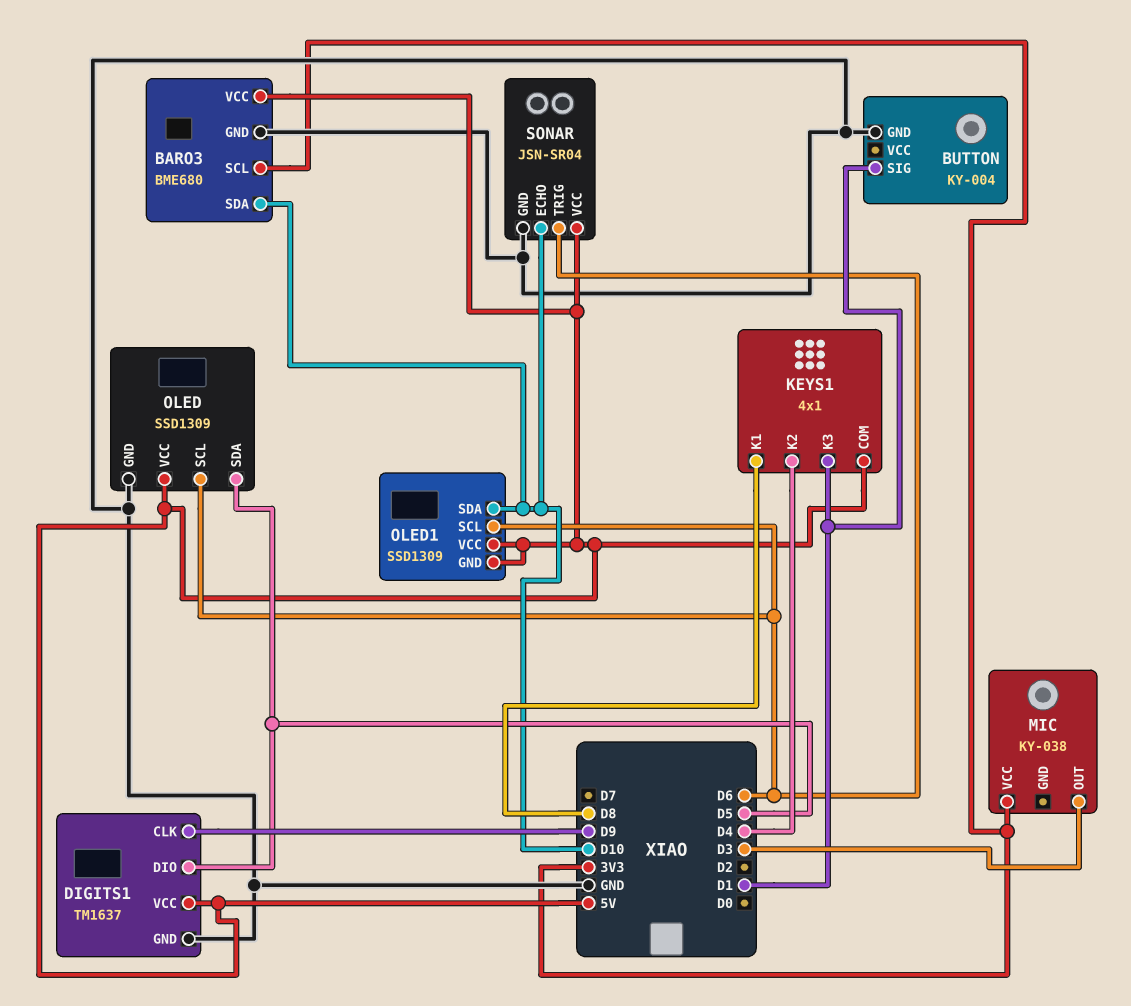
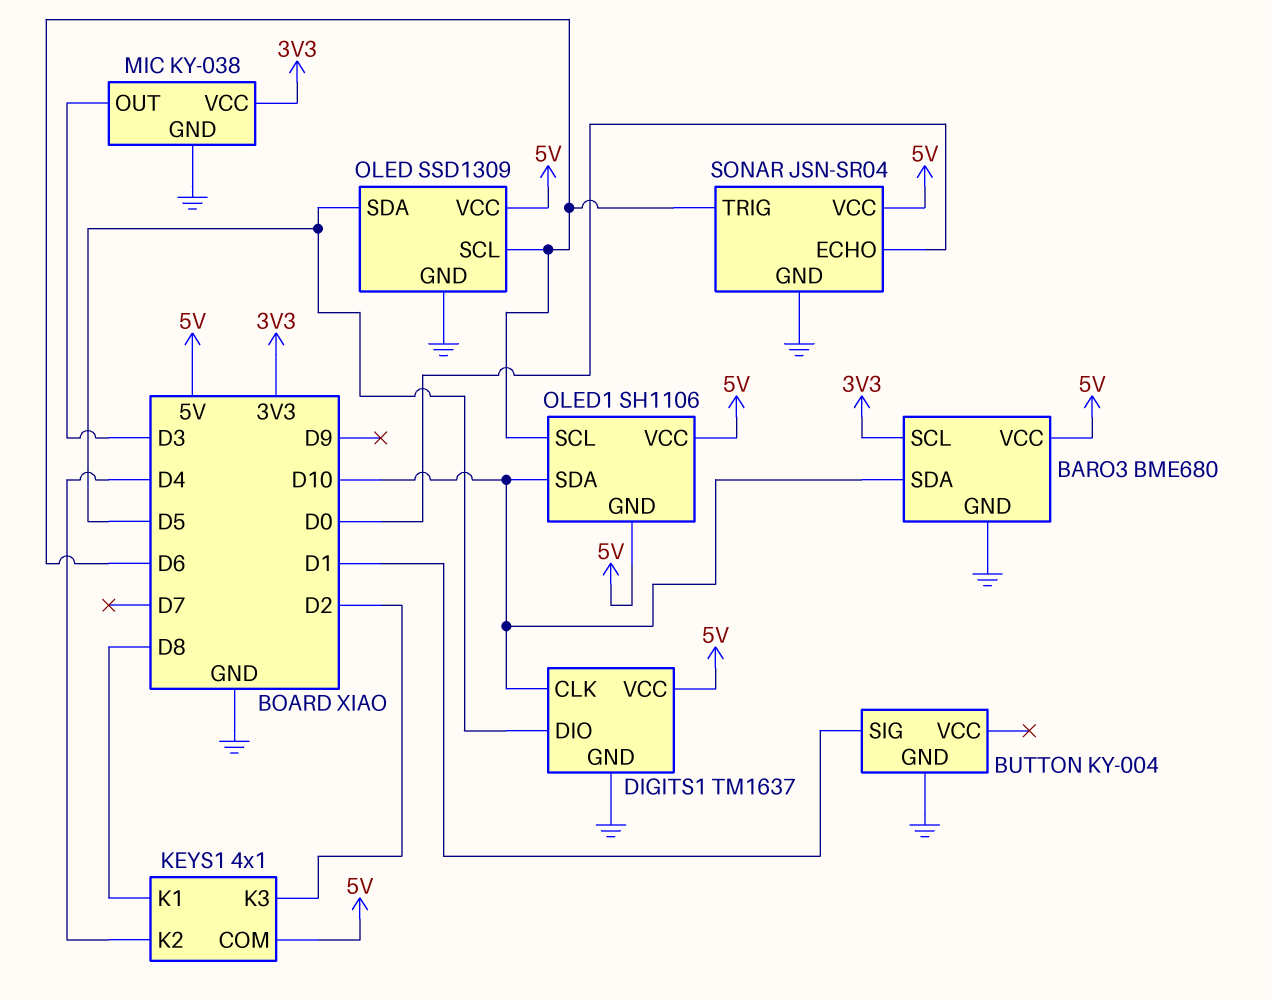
DIGITS1 pin CLK: D9 -> D10
KEYS1 pin K3: D1 -> D2
MIC pin GND: none -> GND
OLED1: SSD1309 -> SH1106
SONAR pin ECHO: D10 -> D0

